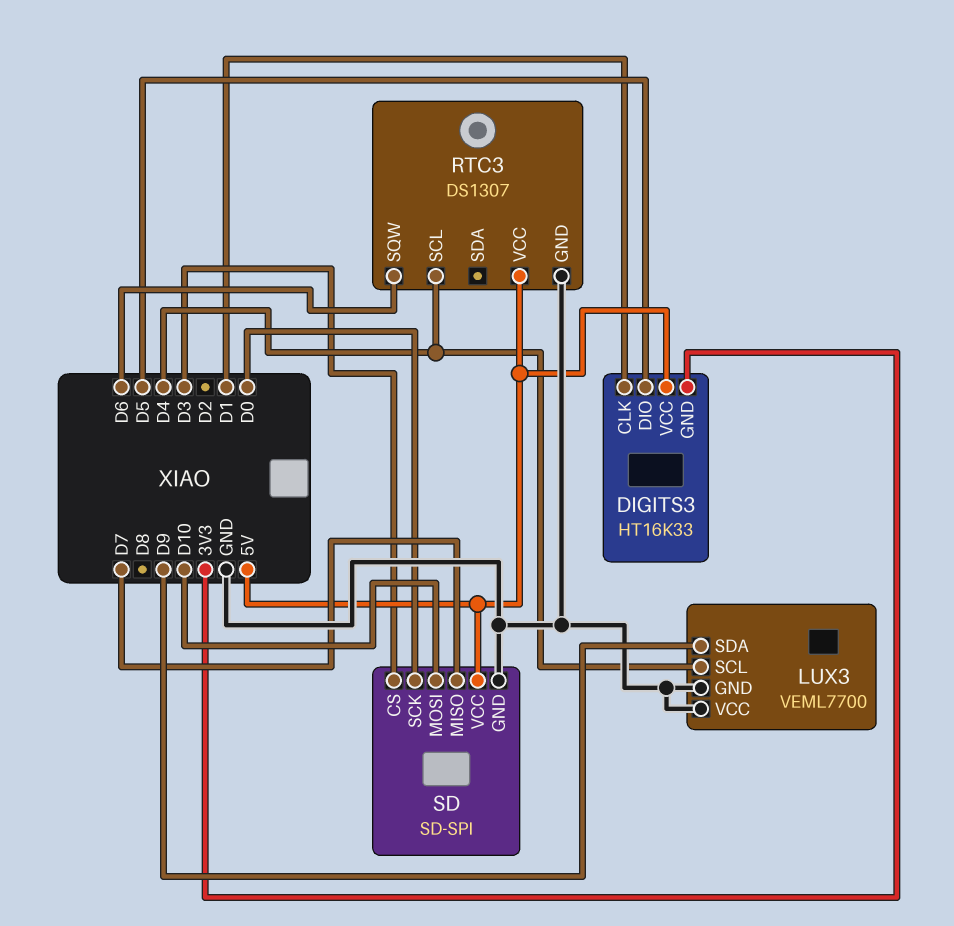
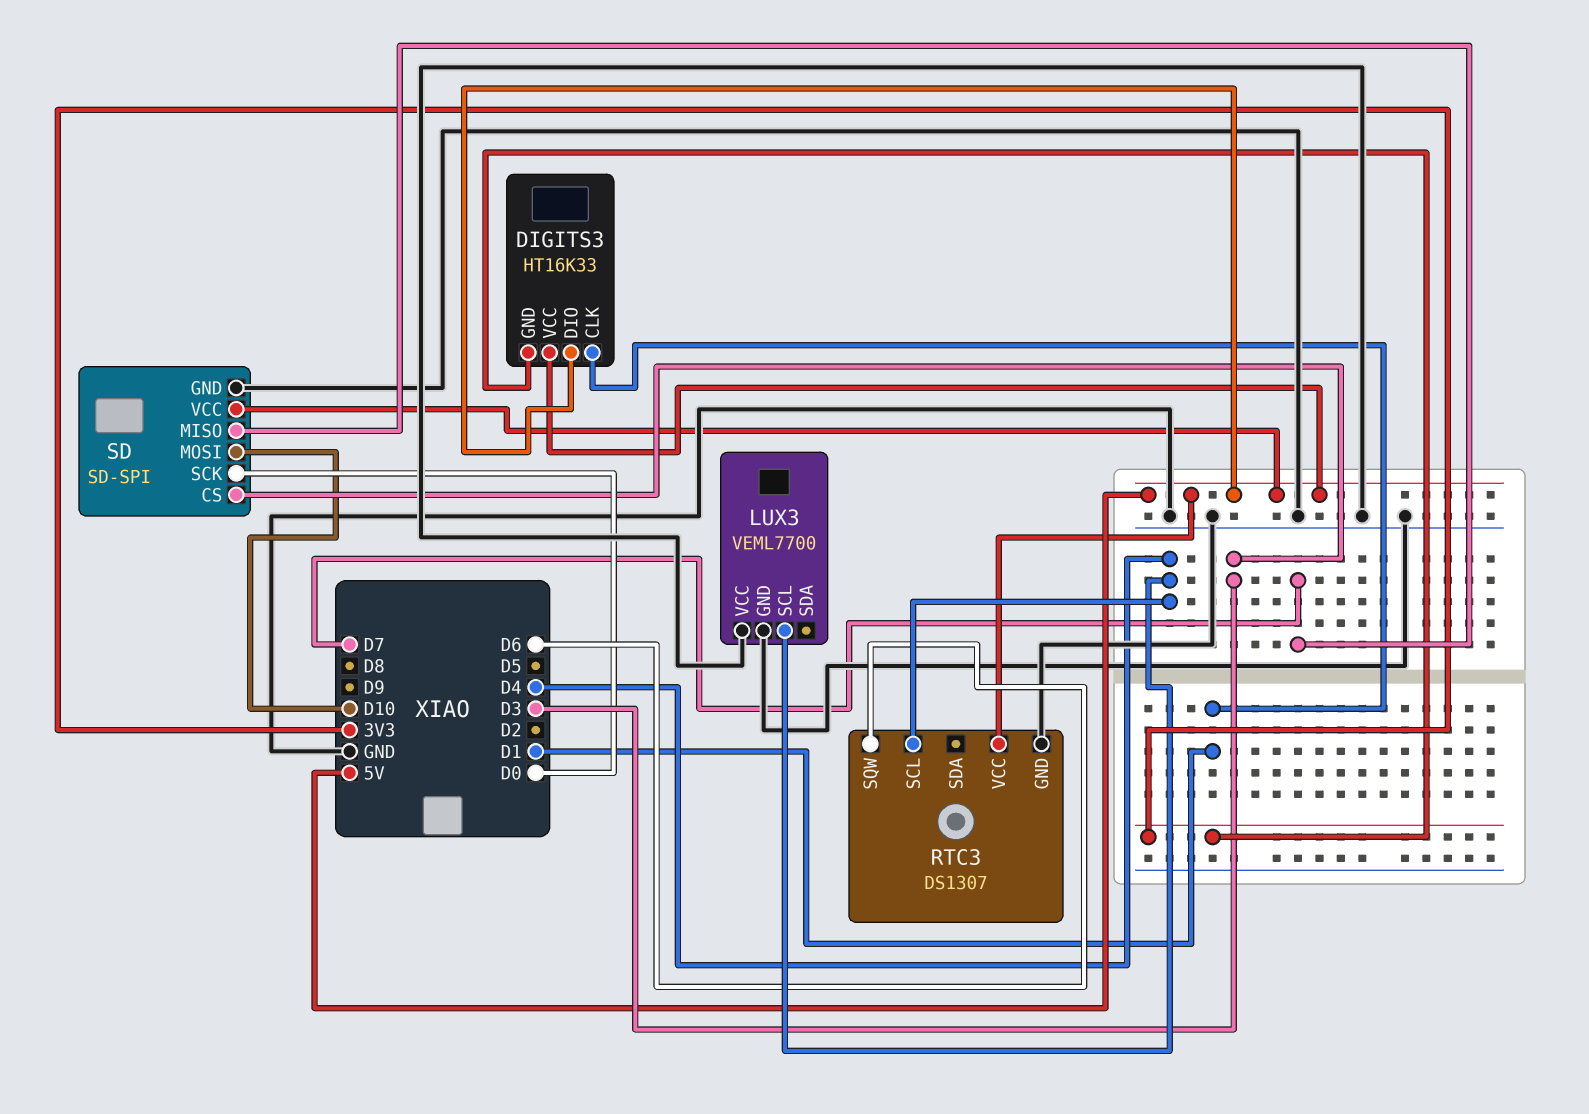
DIGITS3 pin DIO: D5 -> 5V
LUX3 pin SDA: D9 -> none

